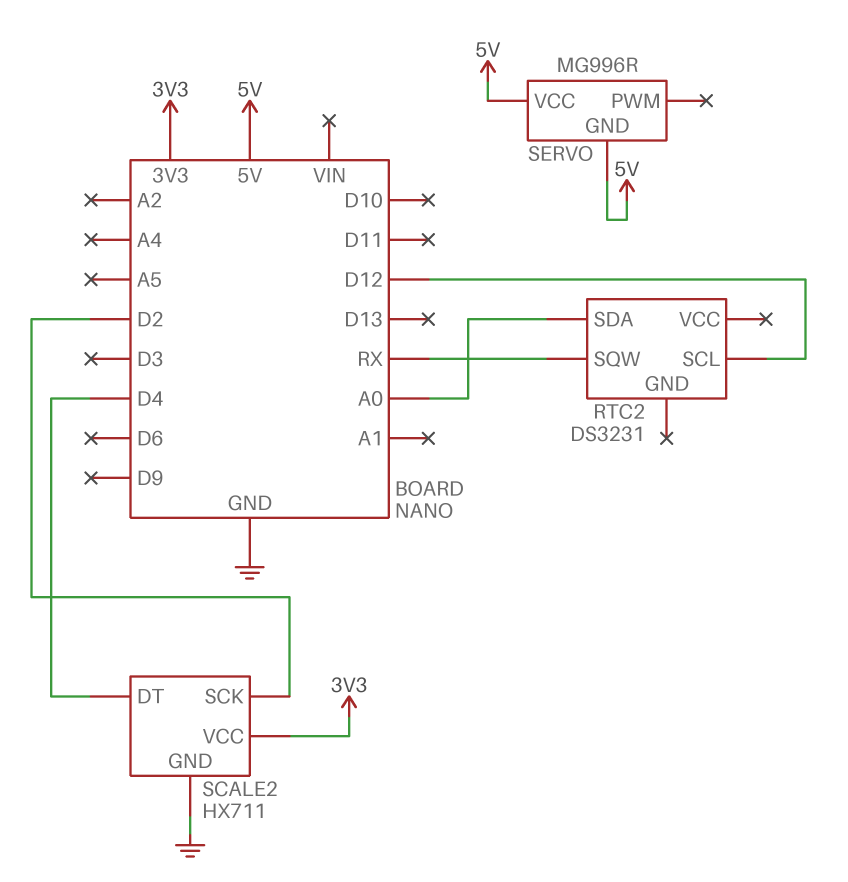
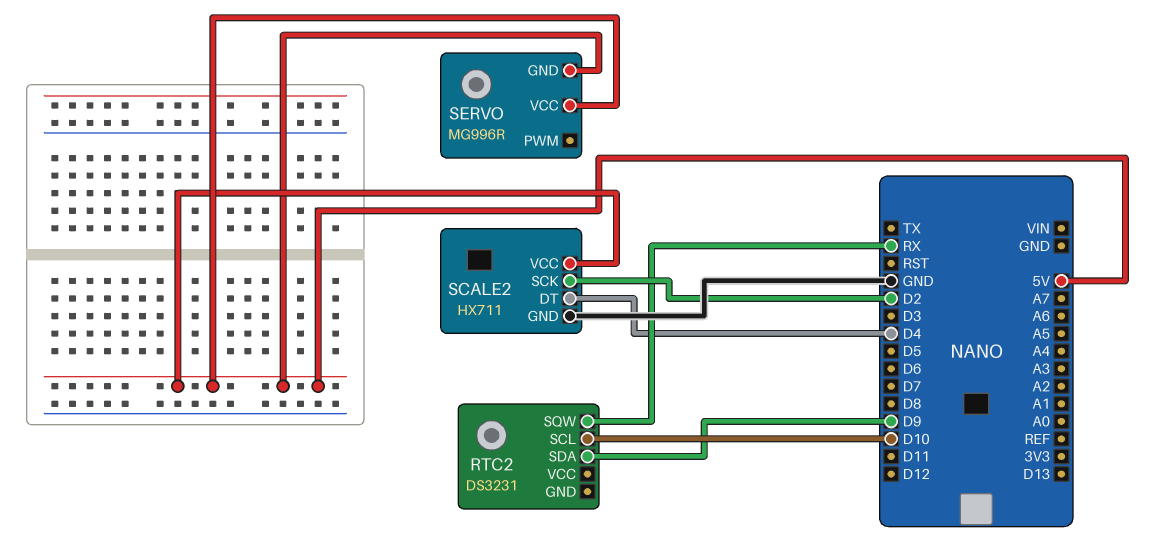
RTC2 pin SCL: D12 -> D10
RTC2 pin SDA: A0 -> D9
SCALE2 pin VCC: 3V3 -> 5V

